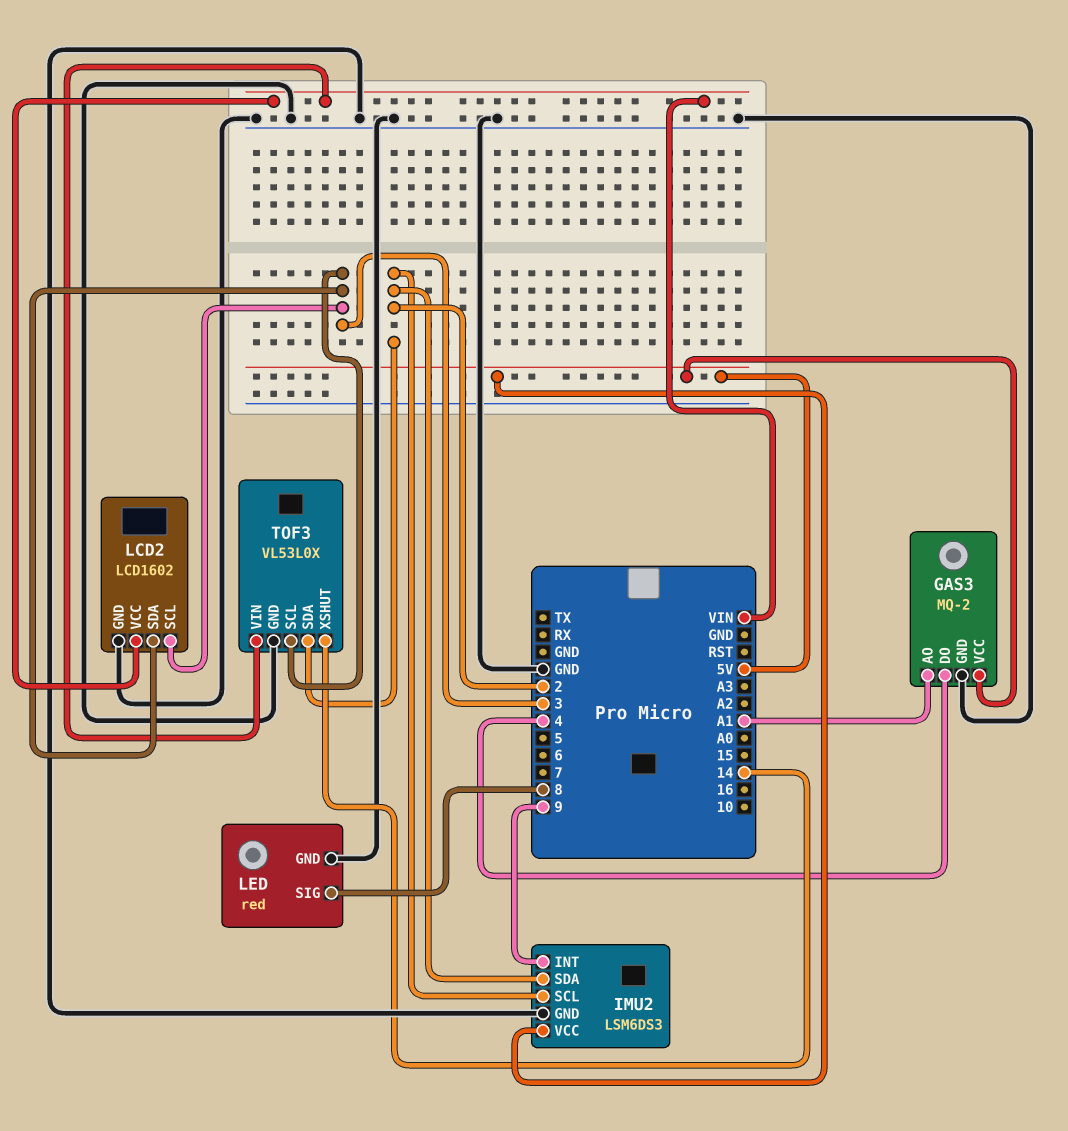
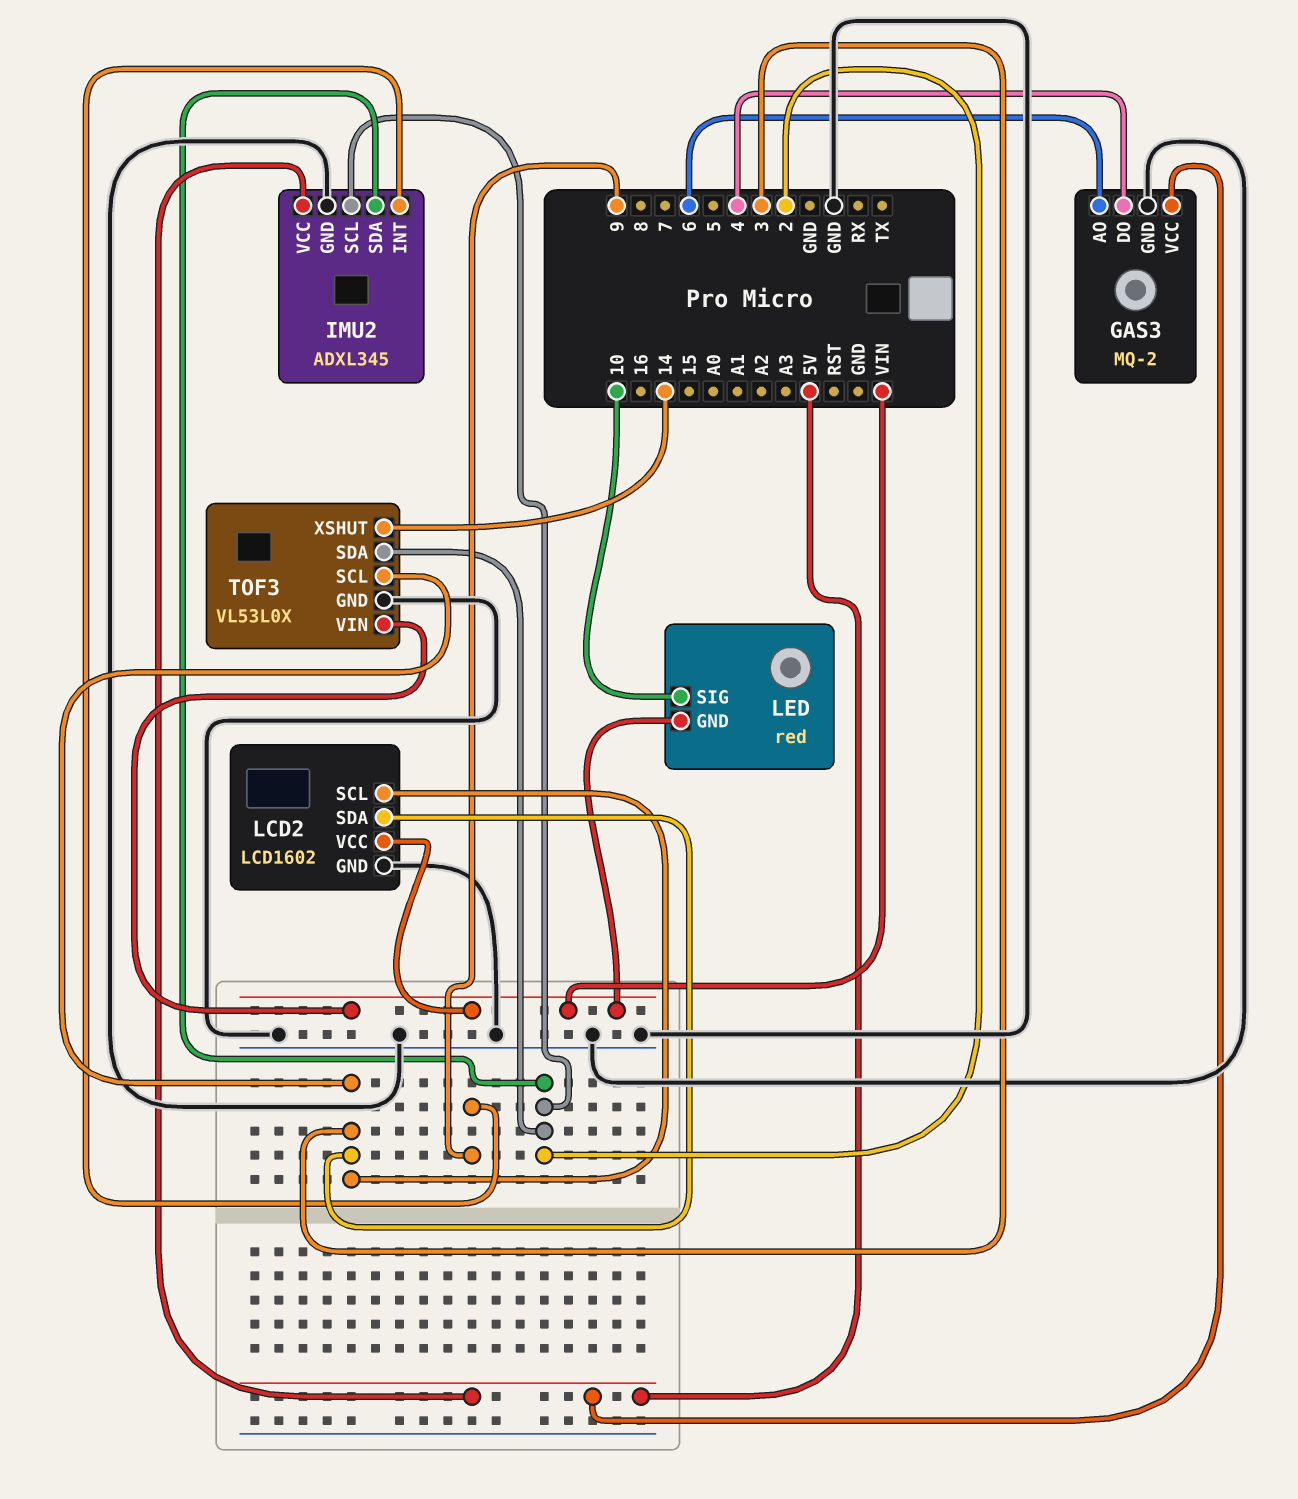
GAS3 pin AO: A1 -> 6
IMU2: LSM6DS3 -> ADXL345
LED pin GND: GND -> VIN
LED pin SIG: 8 -> 10

